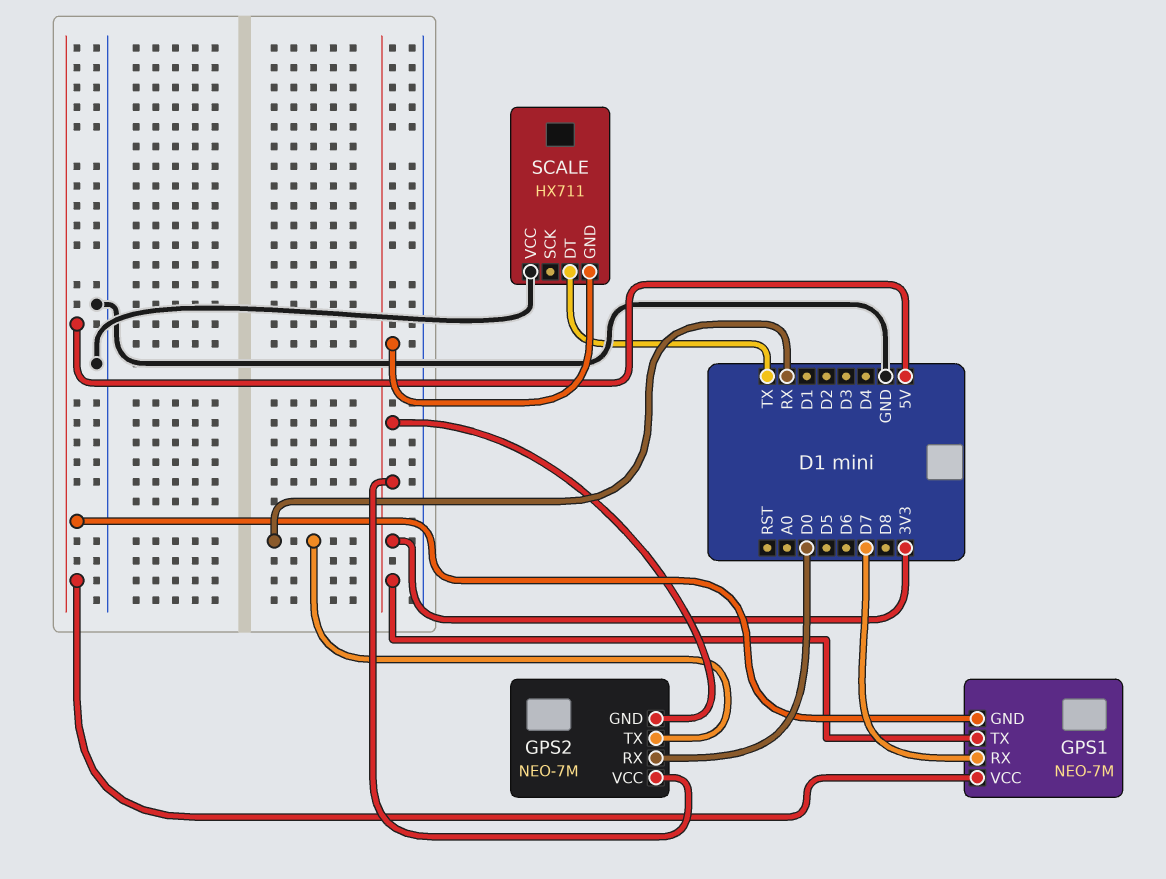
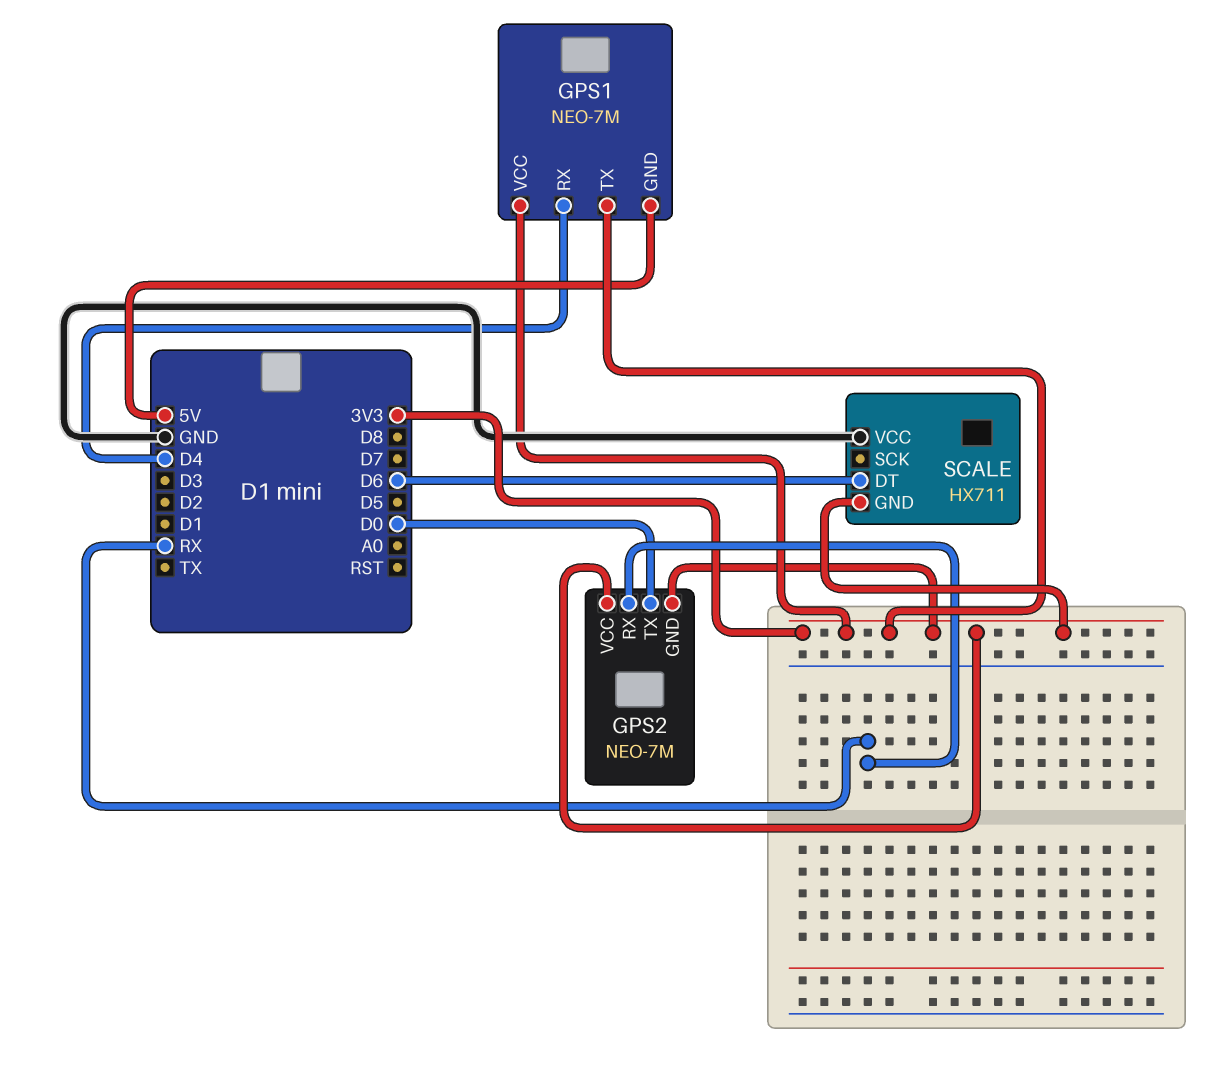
GPS1 pin RX: D7 -> D4
GPS1 pin VCC: 5V -> 3V3
GPS2 pin RX: D0 -> RX
GPS2 pin TX: RX -> D0
SCALE pin DT: TX -> D6

